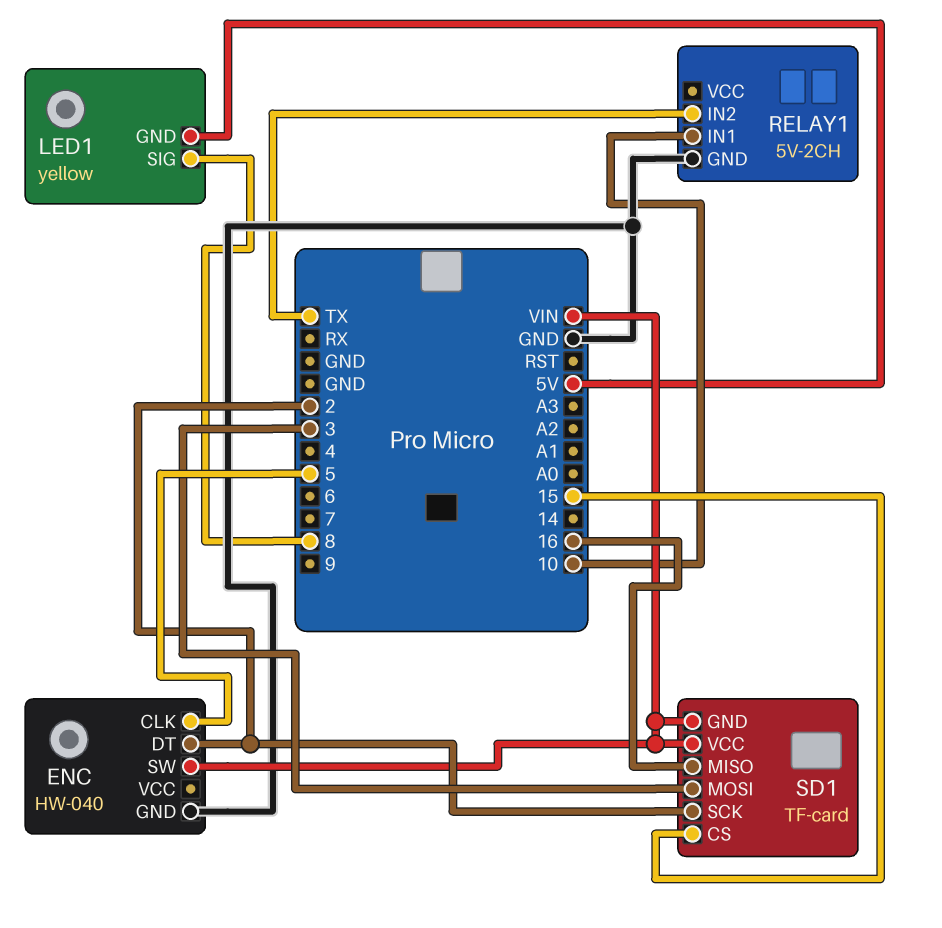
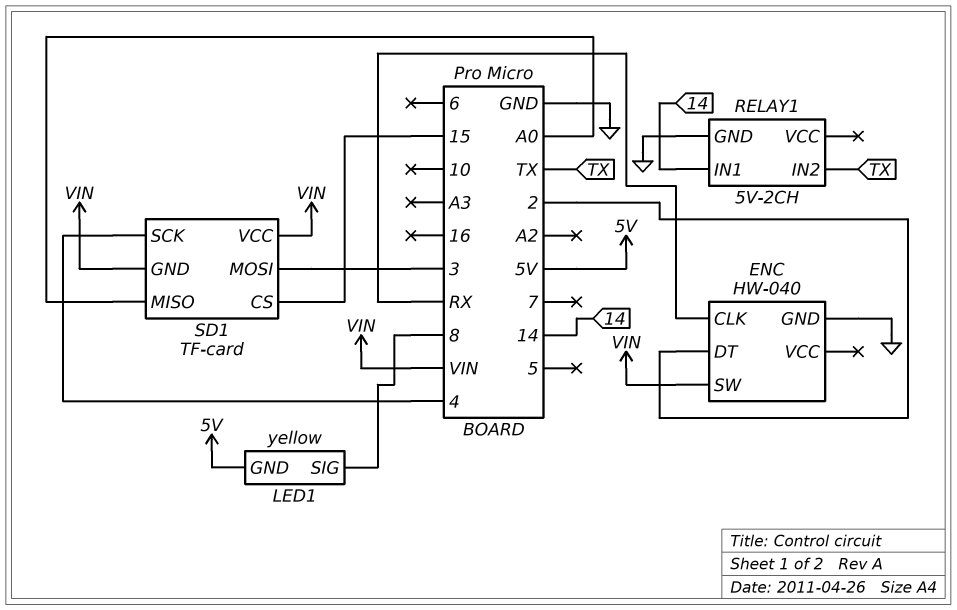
ENC pin CLK: 5 -> RX
RELAY1 pin IN1: 10 -> 14
SD1 pin MISO: 16 -> A0
SD1 pin SCK: 2 -> 4

